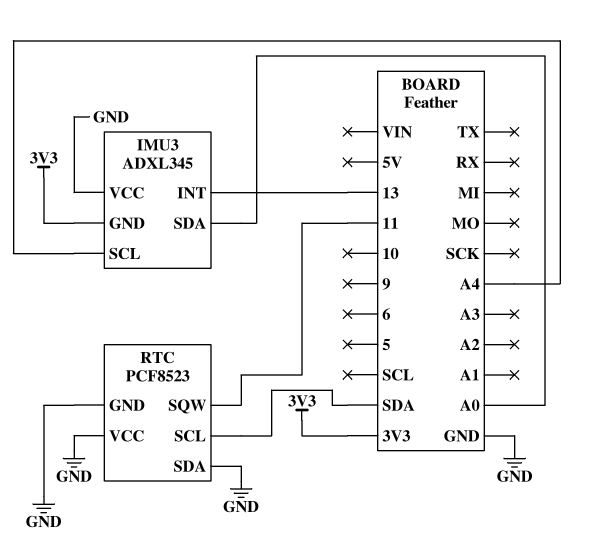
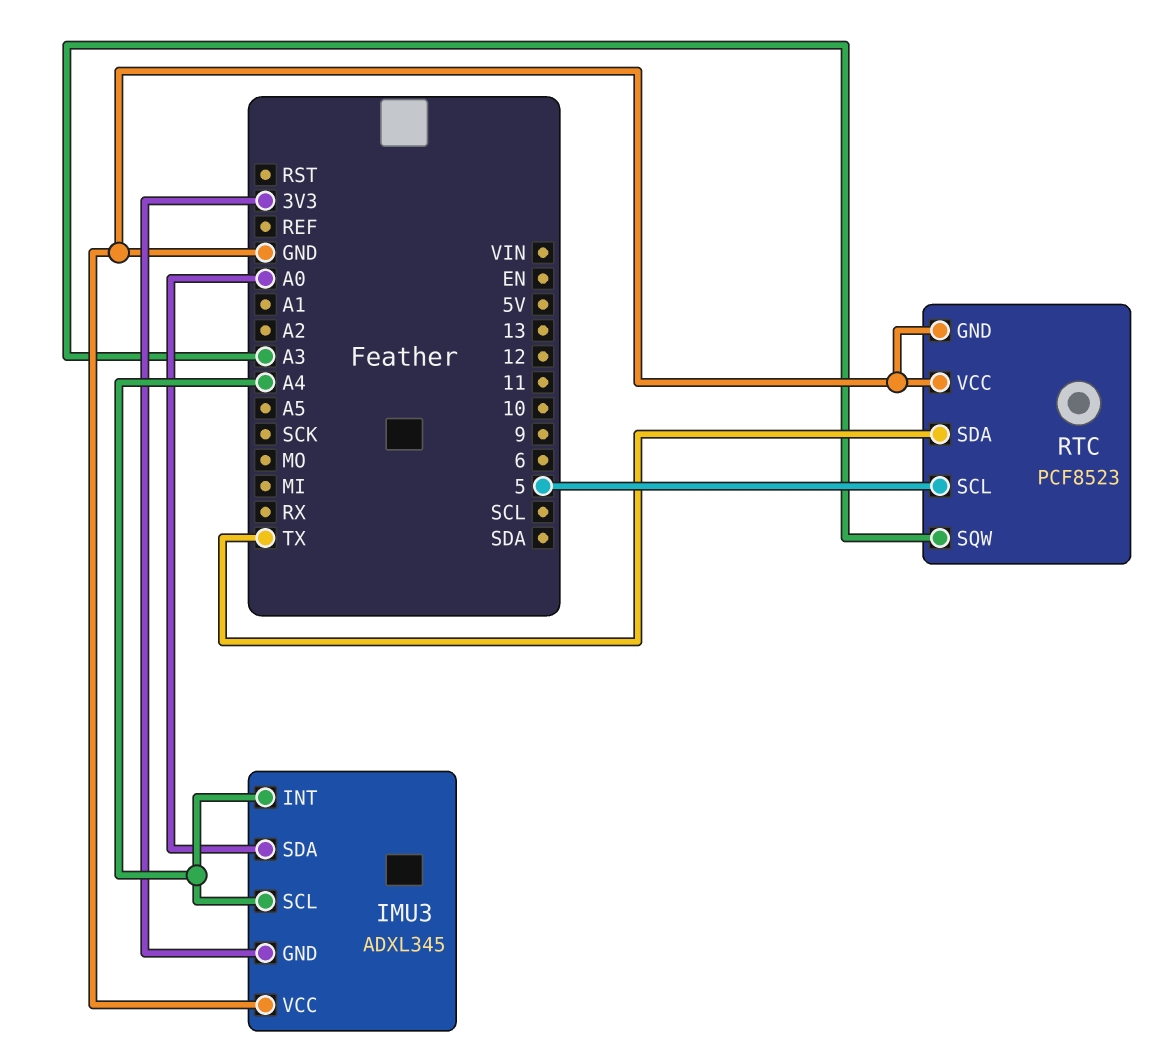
IMU3 pin INT: 13 -> A4
RTC pin SCL: SDA -> 5
RTC pin SDA: GND -> TX
RTC pin SQW: 11 -> A3

